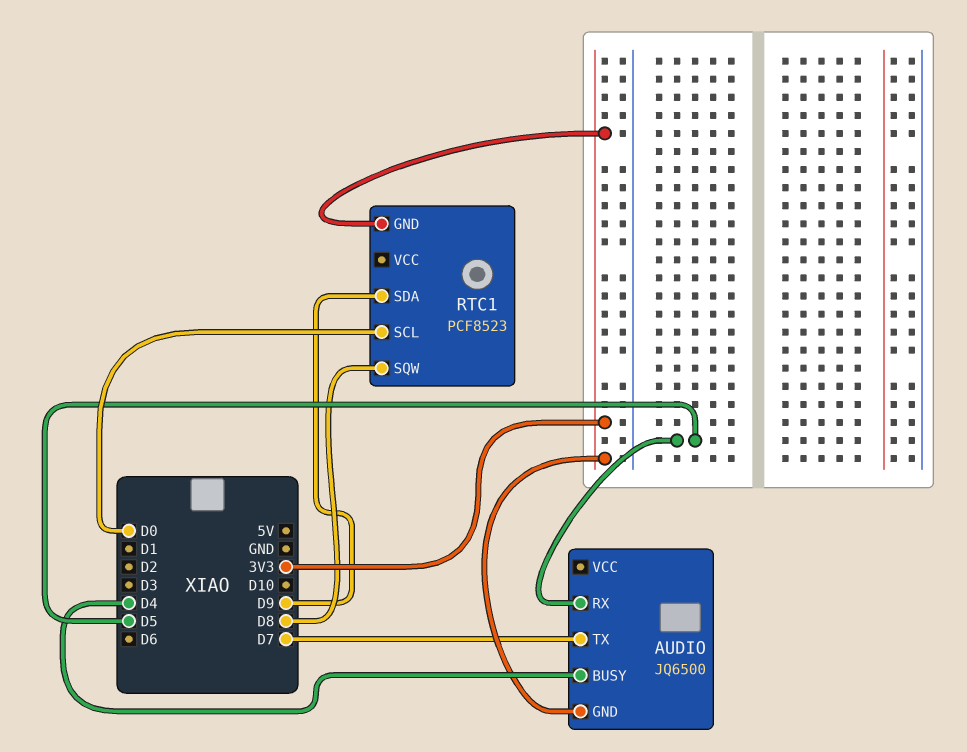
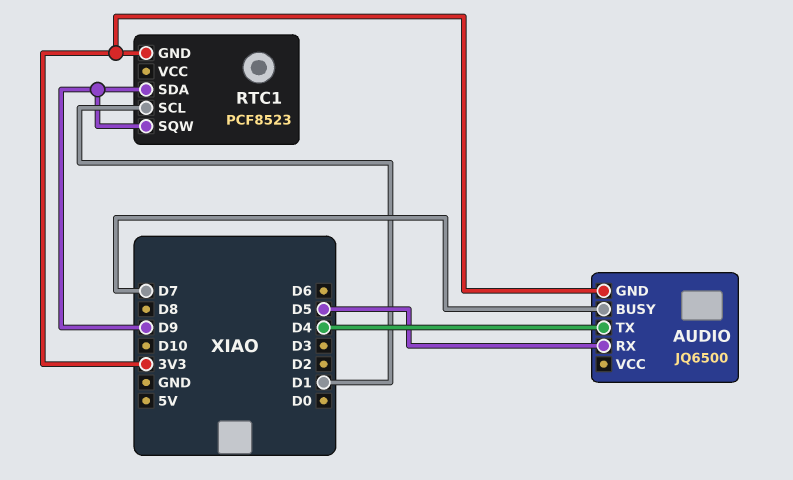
AUDIO pin BUSY: D4 -> D7
AUDIO pin TX: D7 -> D4
RTC1 pin SCL: D0 -> D1
RTC1 pin SQW: D8 -> D9

